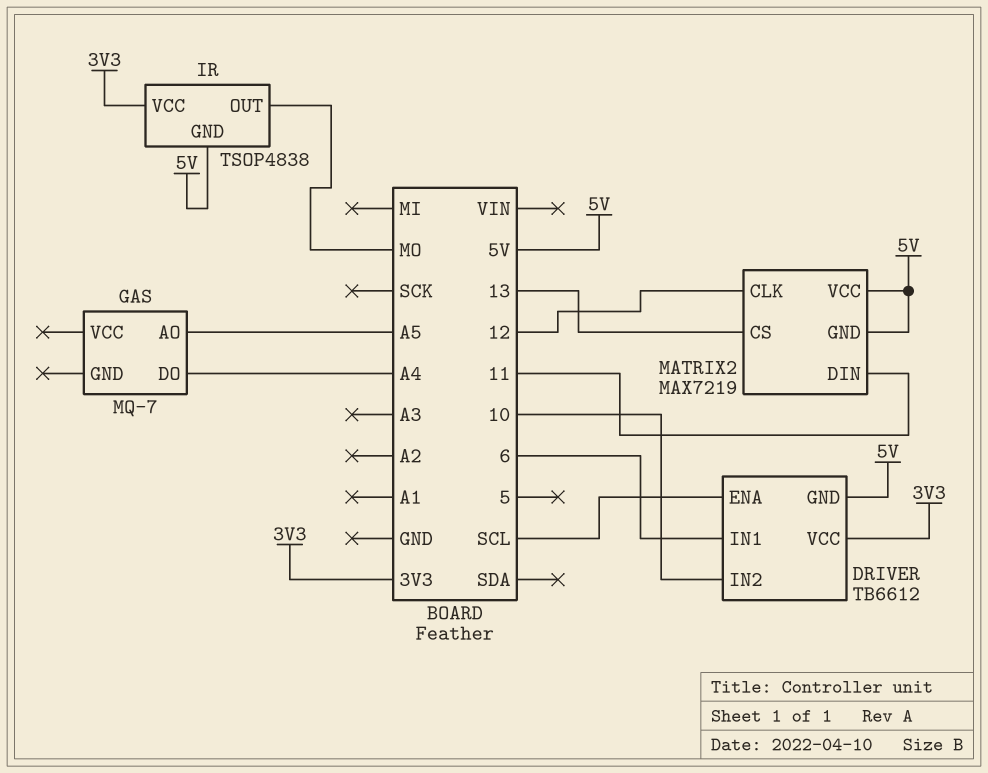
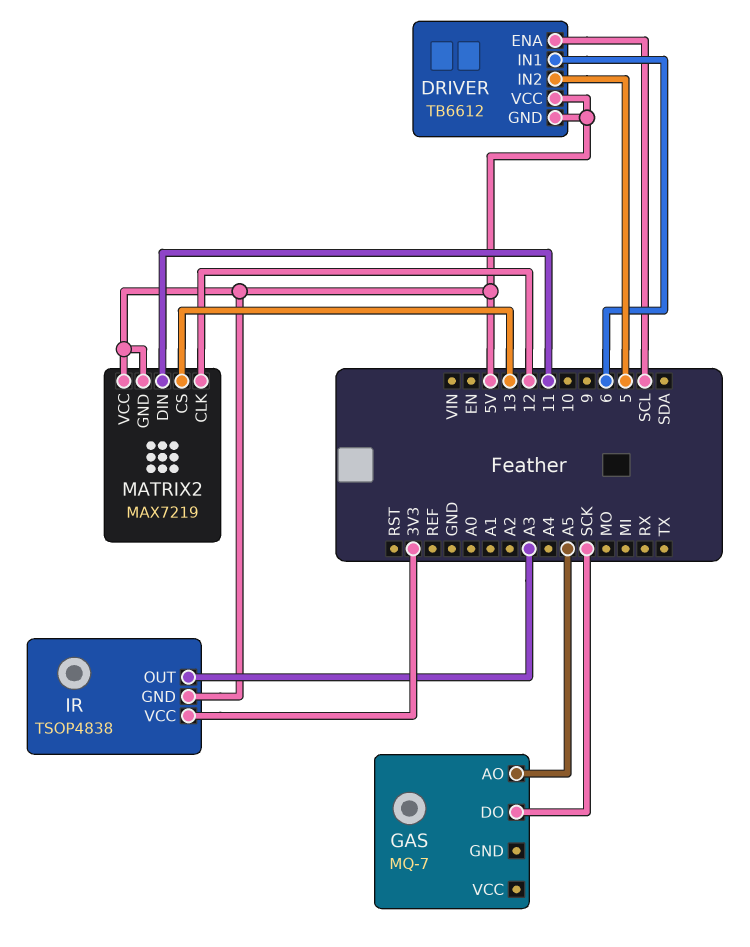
DRIVER pin IN2: 10 -> 5
DRIVER pin VCC: 3V3 -> 5V
GAS pin DO: A4 -> SCK
IR pin OUT: MO -> A3

